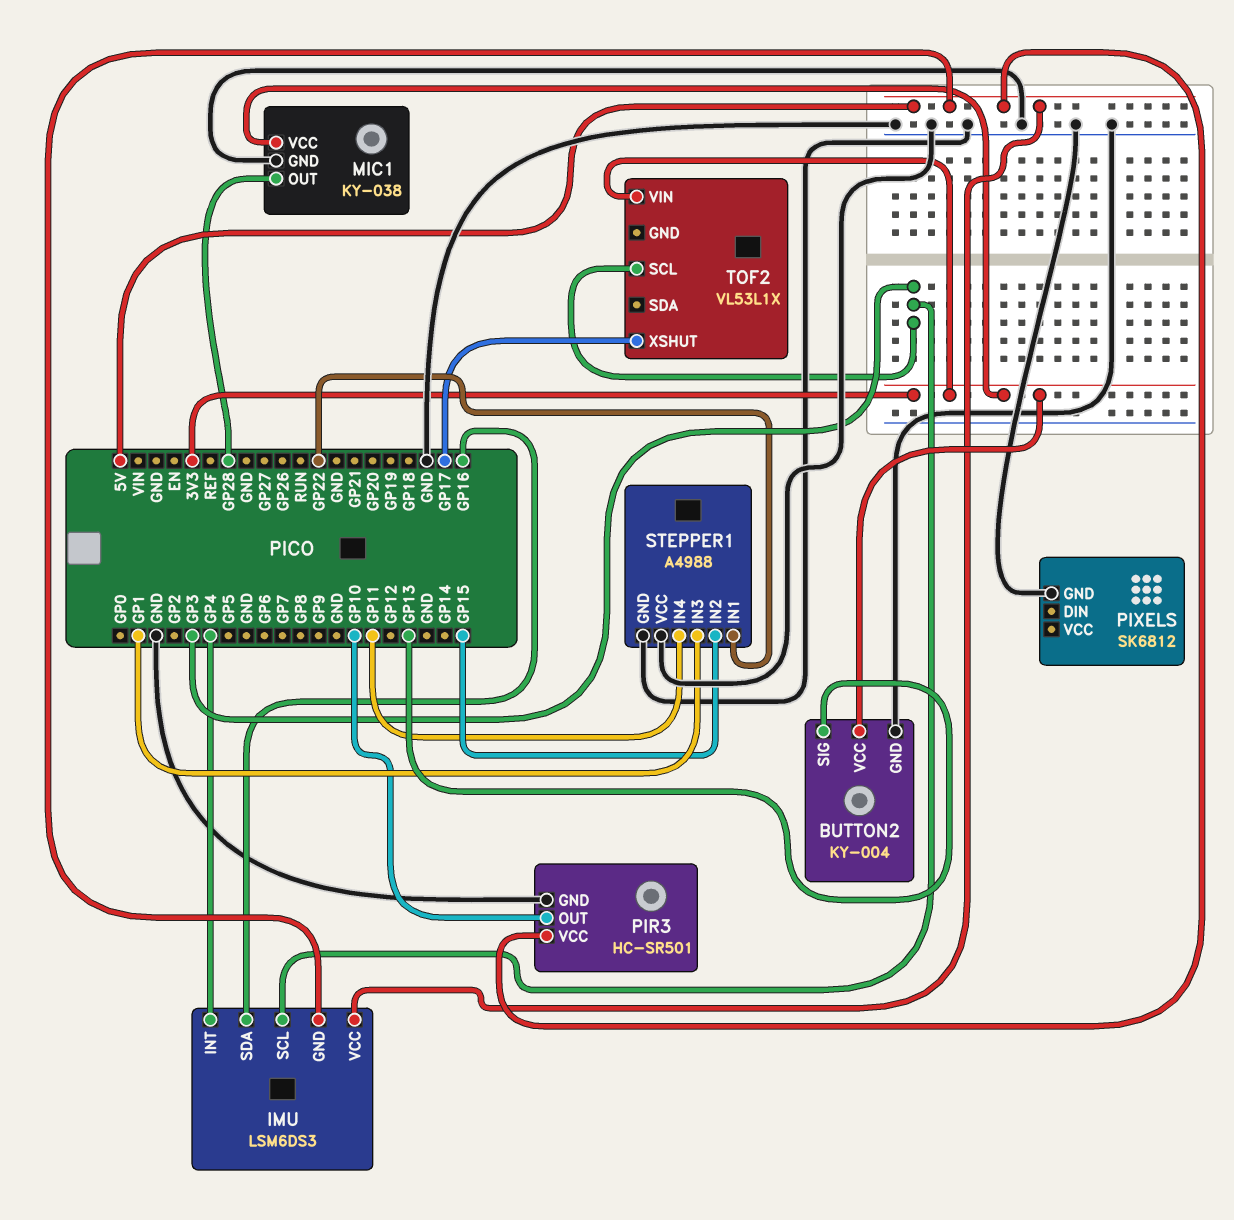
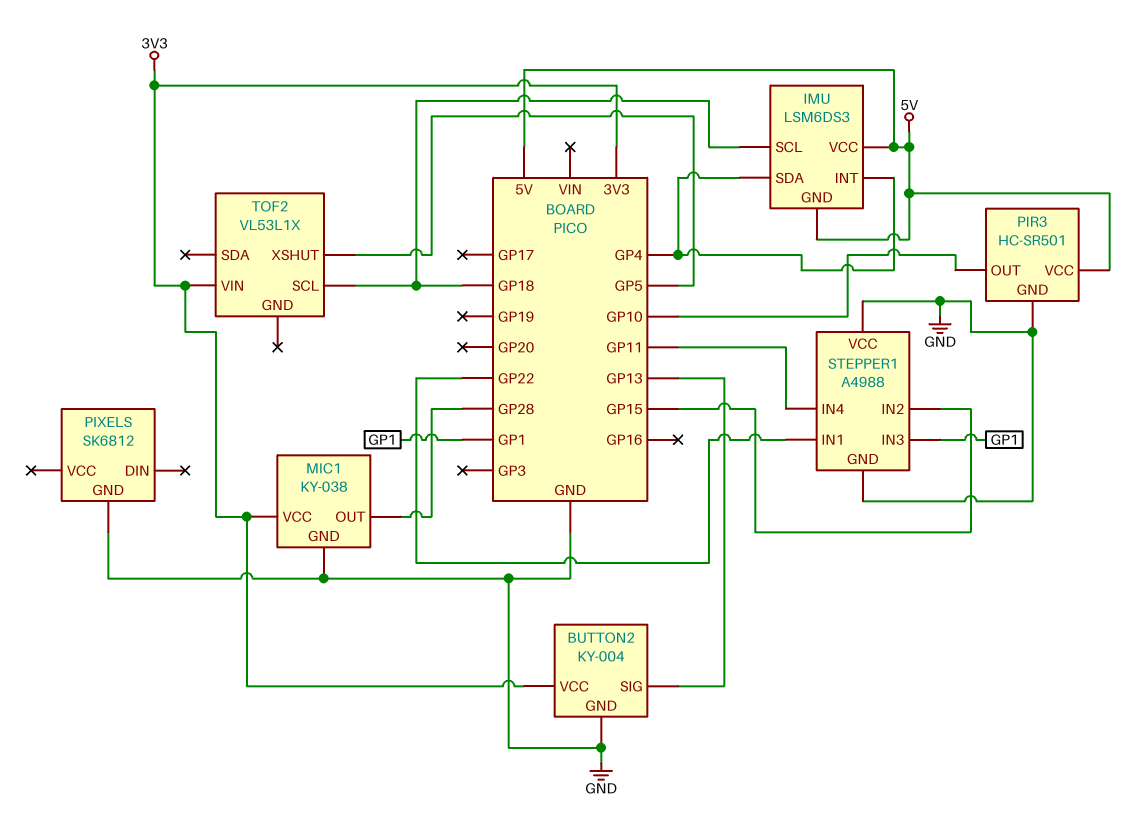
IMU pin SCL: GP3 -> GP18
IMU pin SDA: GP16 -> GP4
TOF2 pin SCL: GP3 -> GP18
TOF2 pin XSHUT: GP17 -> GP5

